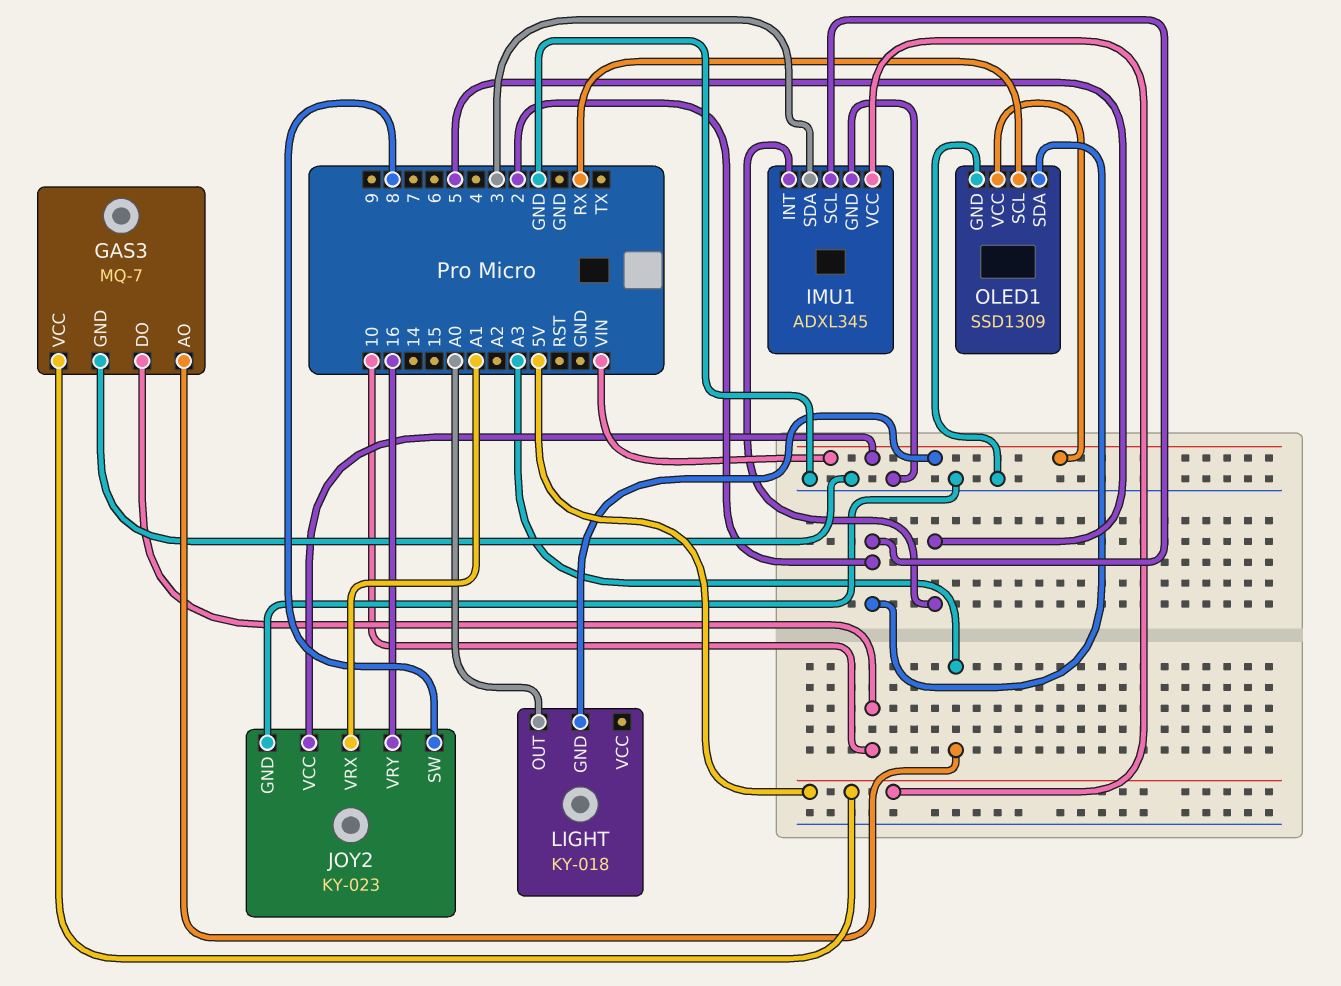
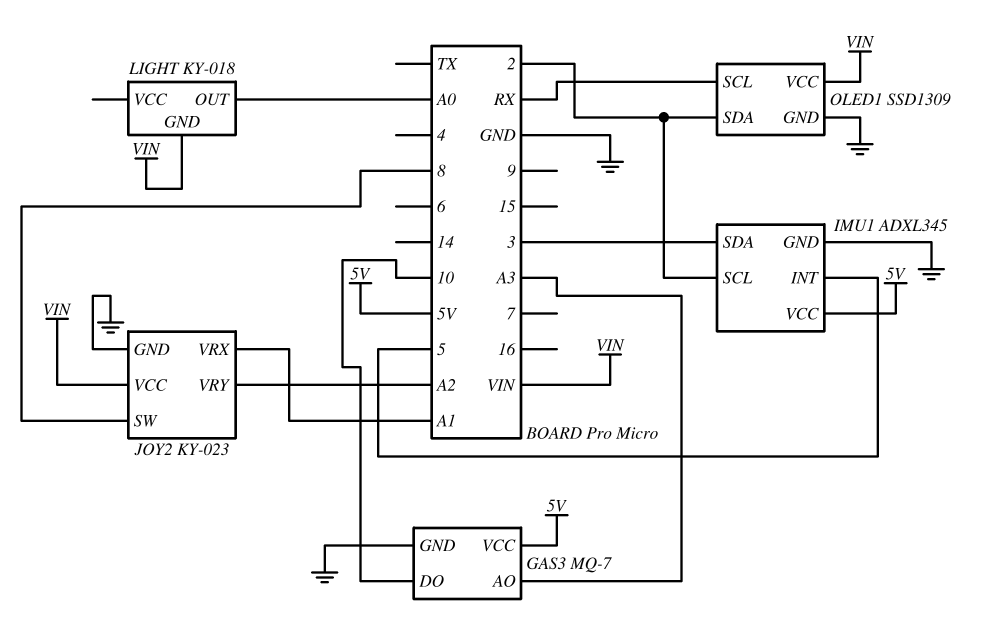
JOY2 pin VRY: 16 -> A2

